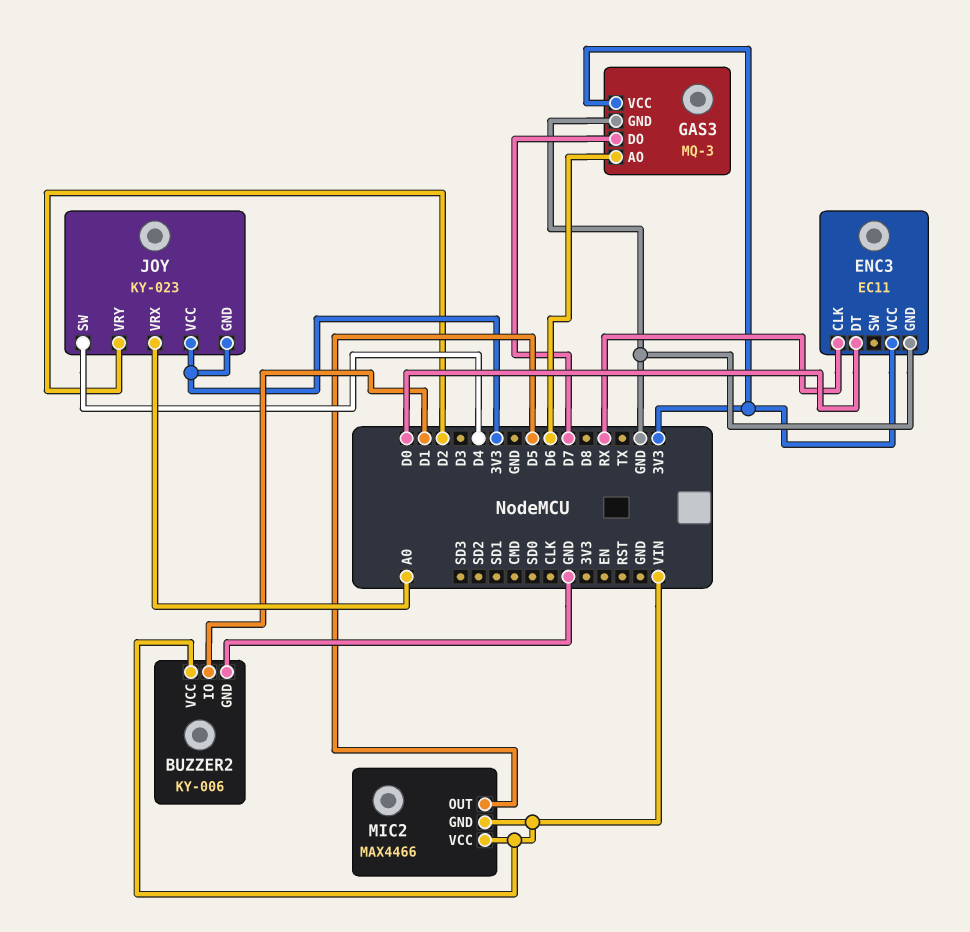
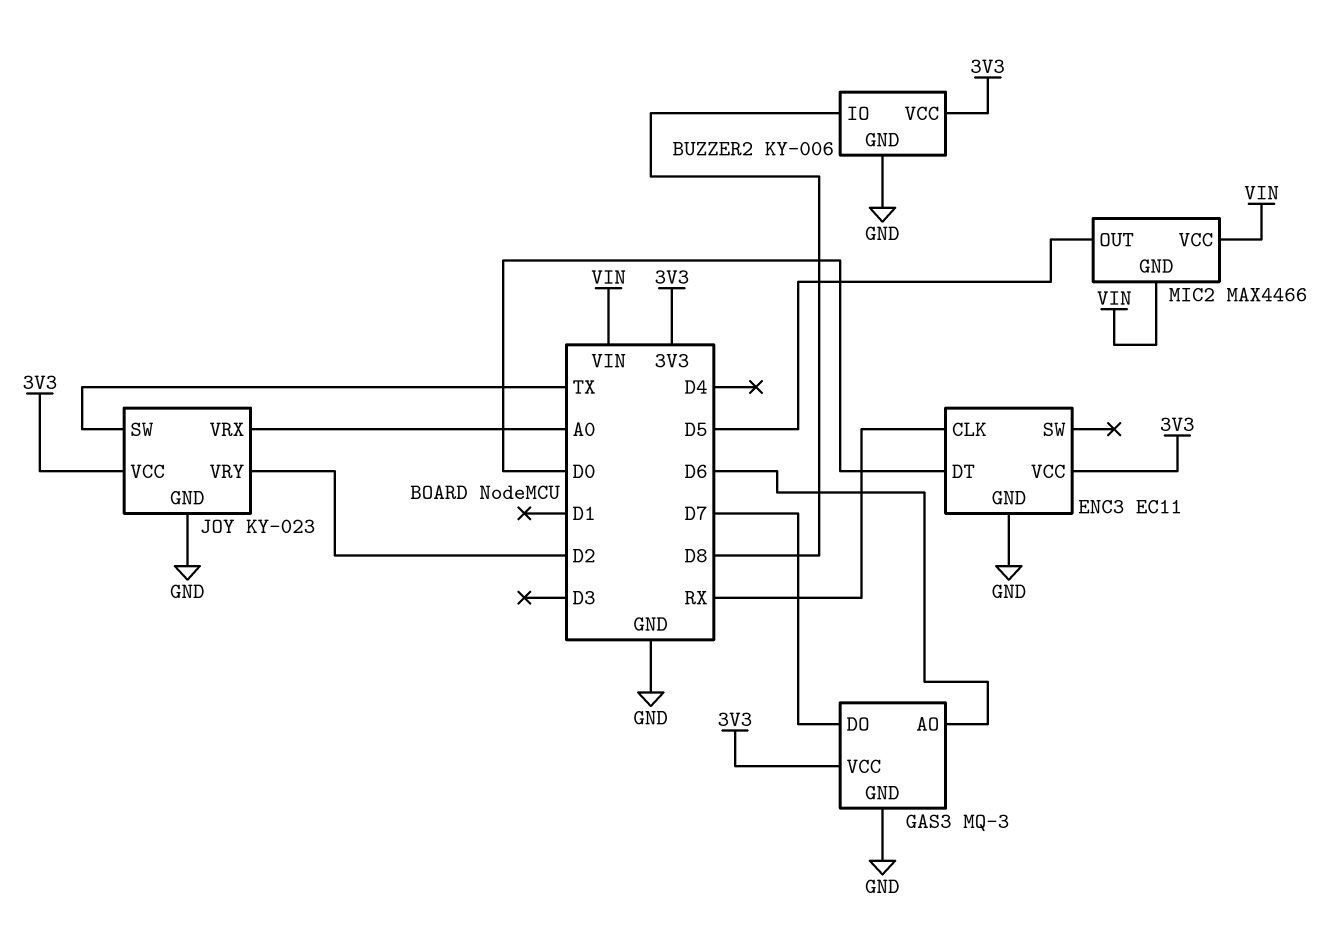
BUZZER2 pin IO: D1 -> D8
BUZZER2 pin VCC: VIN -> 3V3
JOY pin GND: 3V3 -> GND
JOY pin SW: D4 -> TX

